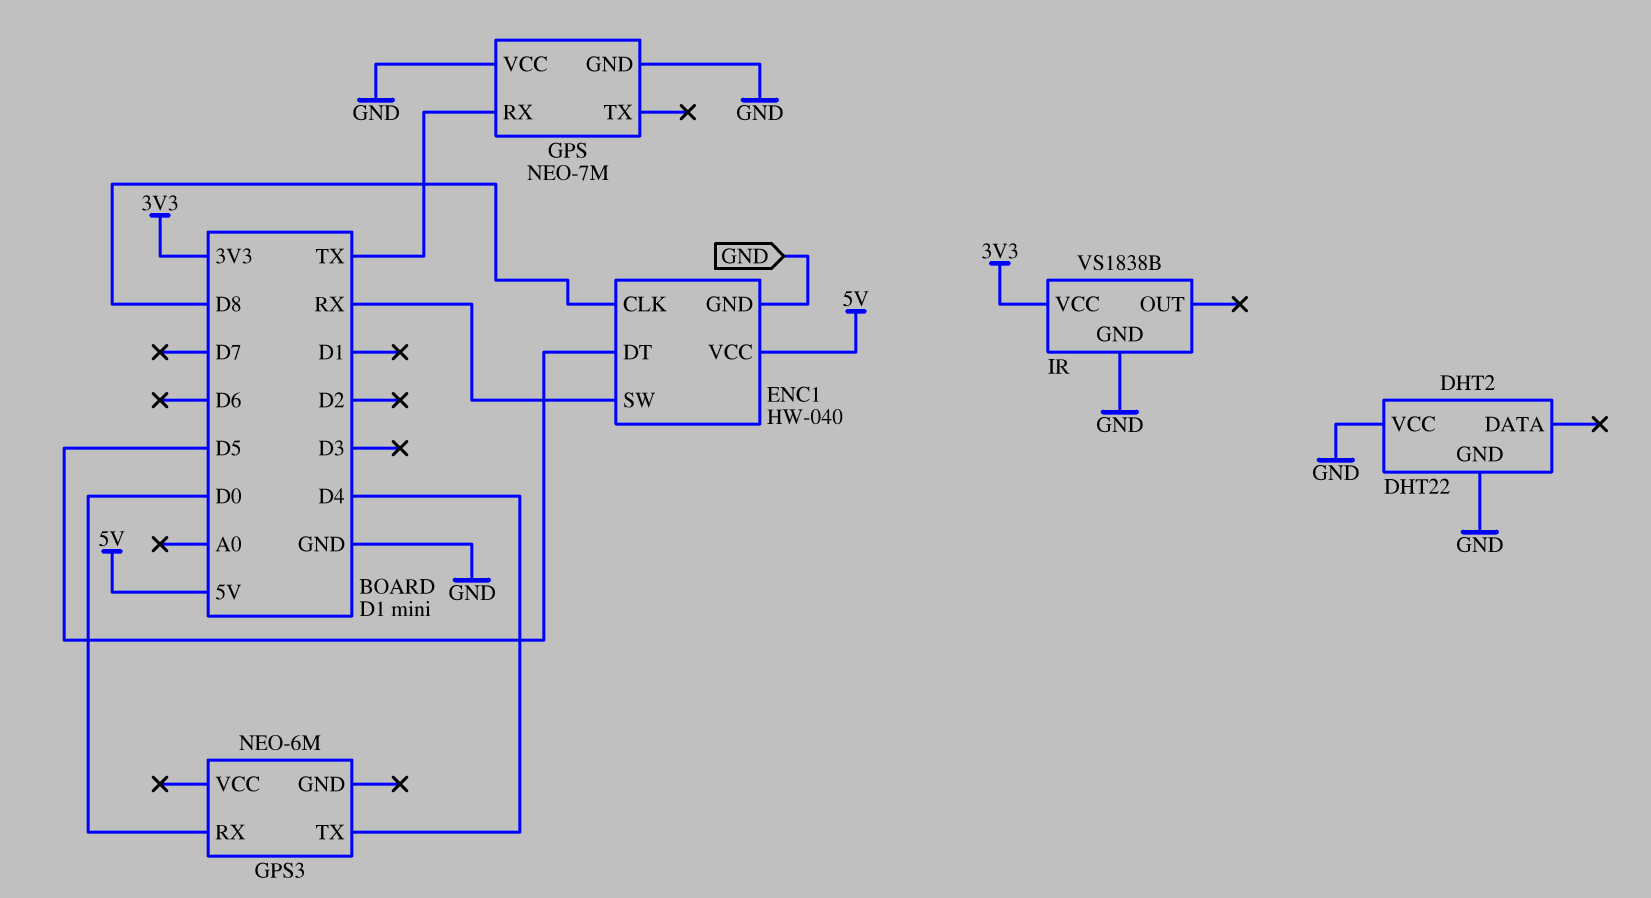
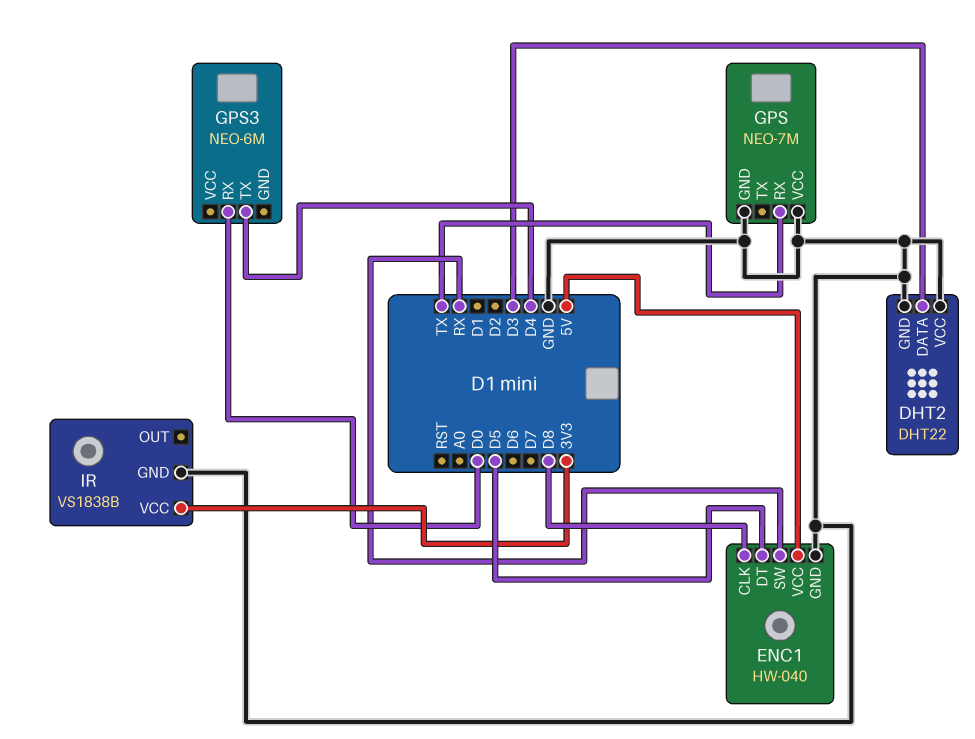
DHT2 pin DATA: none -> D3

